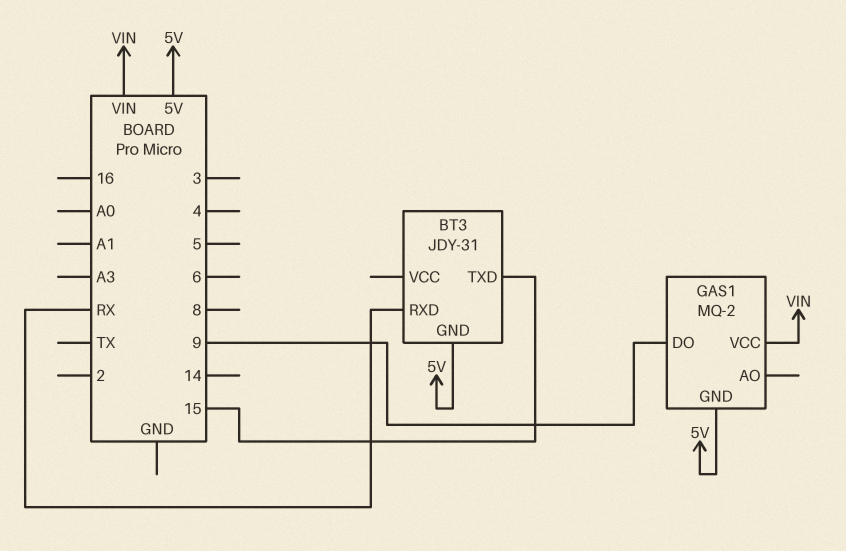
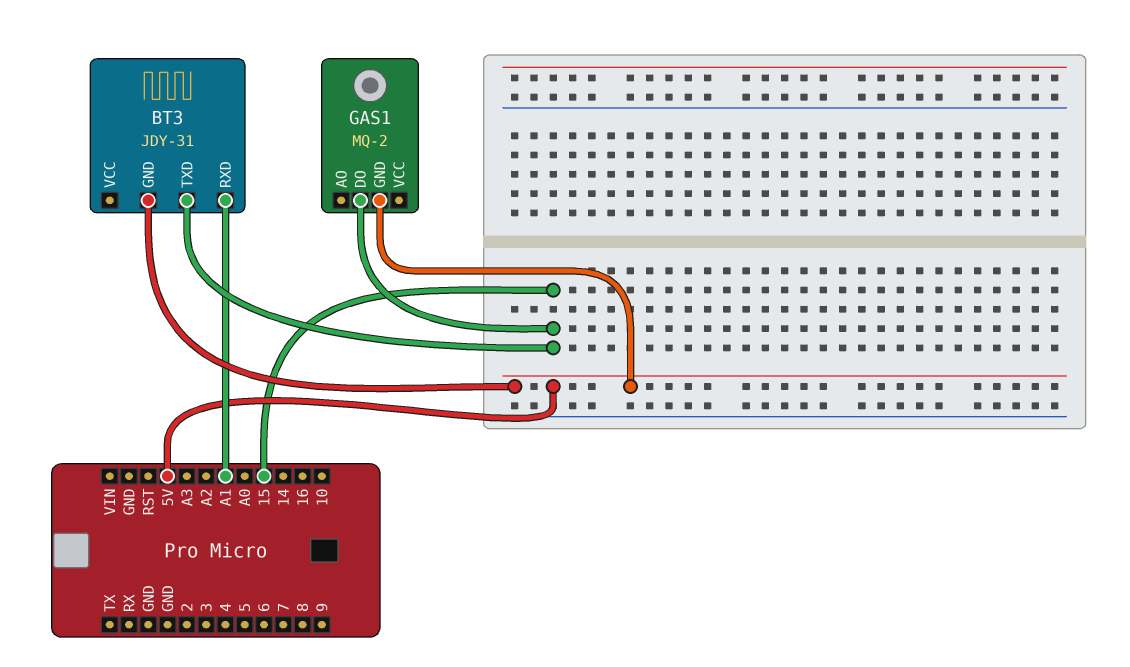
BT3 pin RXD: RX -> A1
GAS1 pin DO: 9 -> 15
GAS1 pin VCC: VIN -> none

